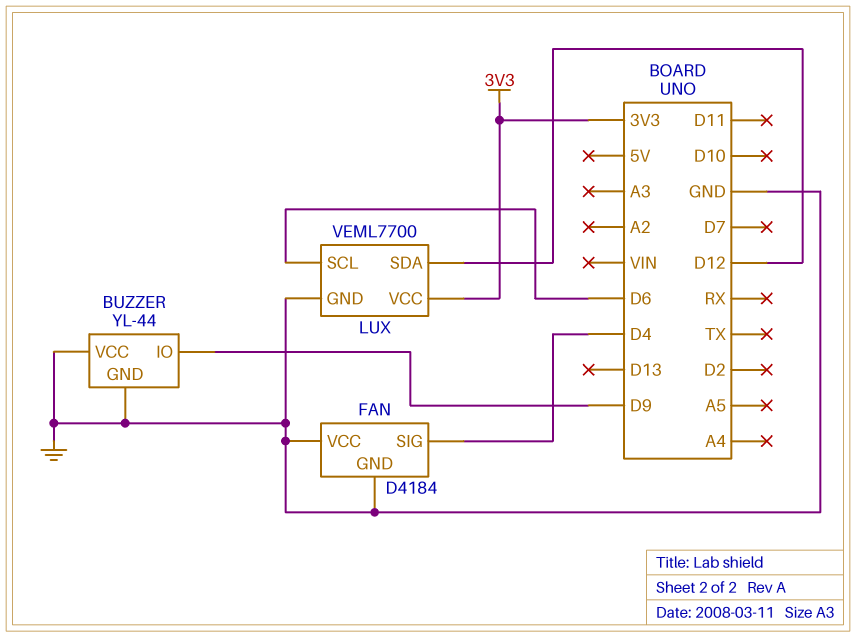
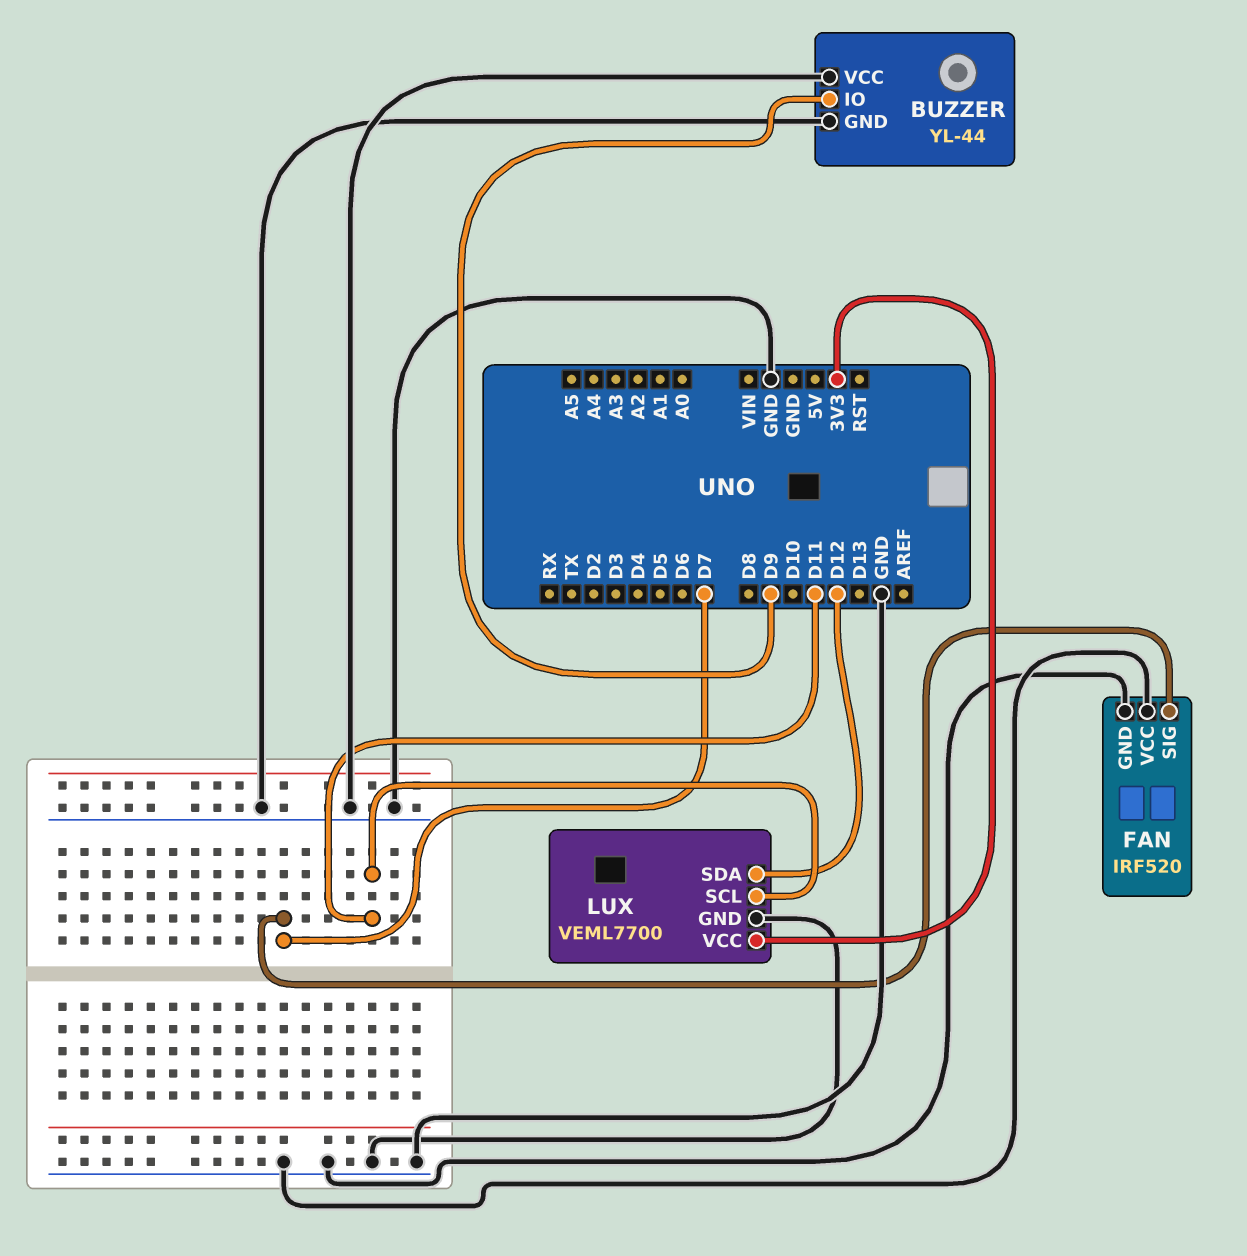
FAN: D4184 -> IRF520
FAN pin SIG: D4 -> D7
LUX pin SCL: D6 -> D11

